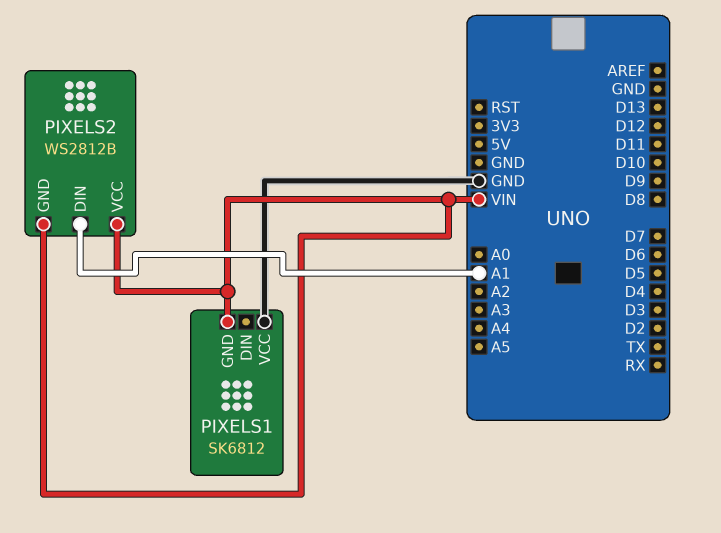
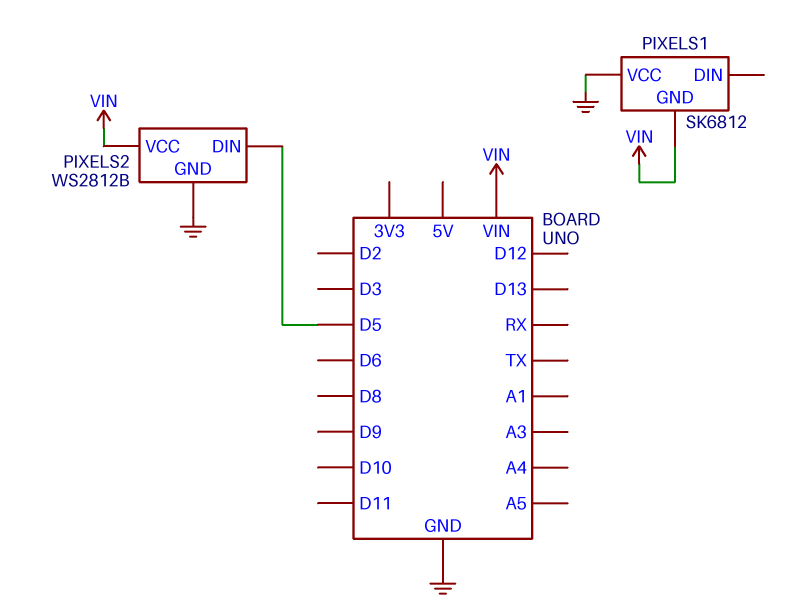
PIXELS2 pin DIN: A1 -> D5
PIXELS2 pin GND: VIN -> GND

